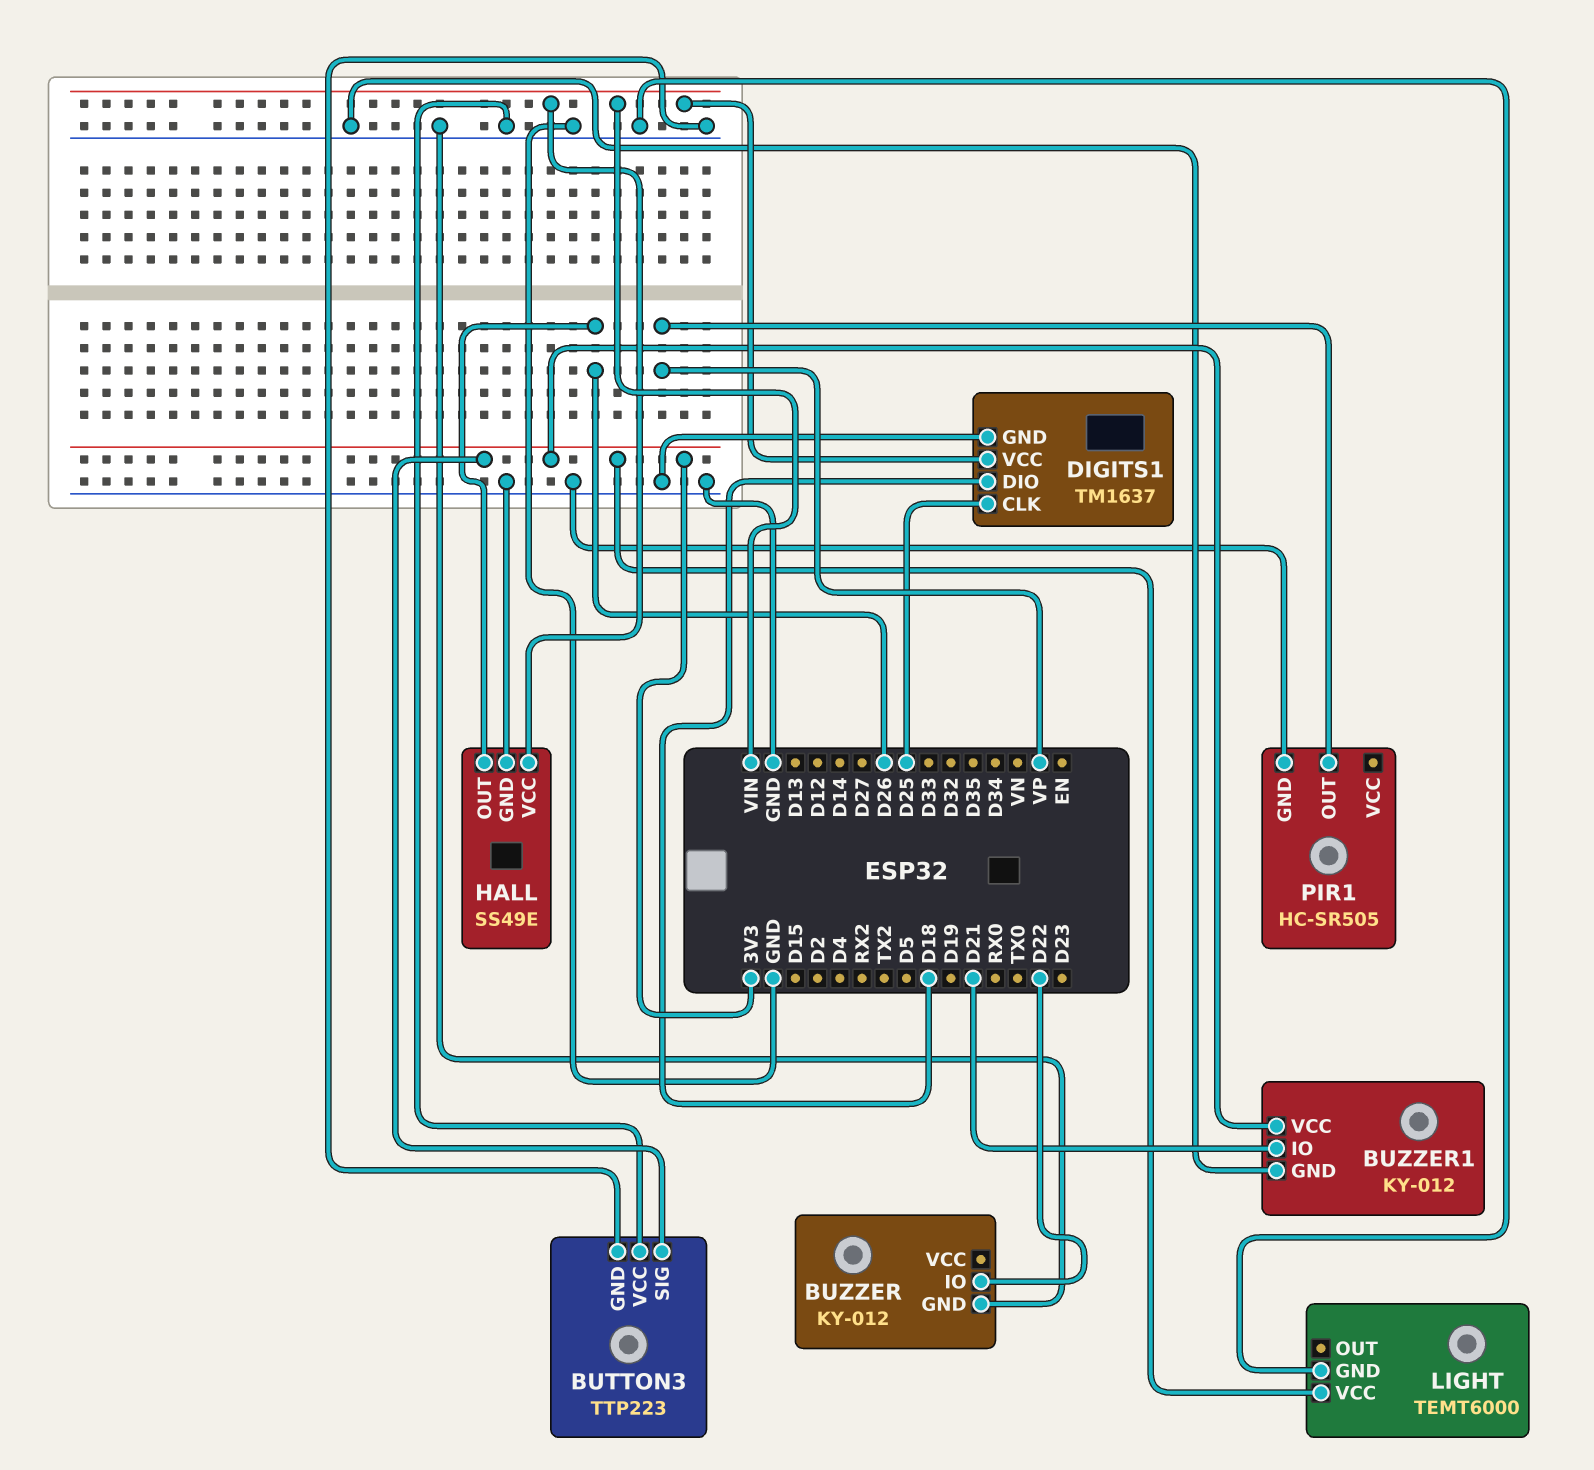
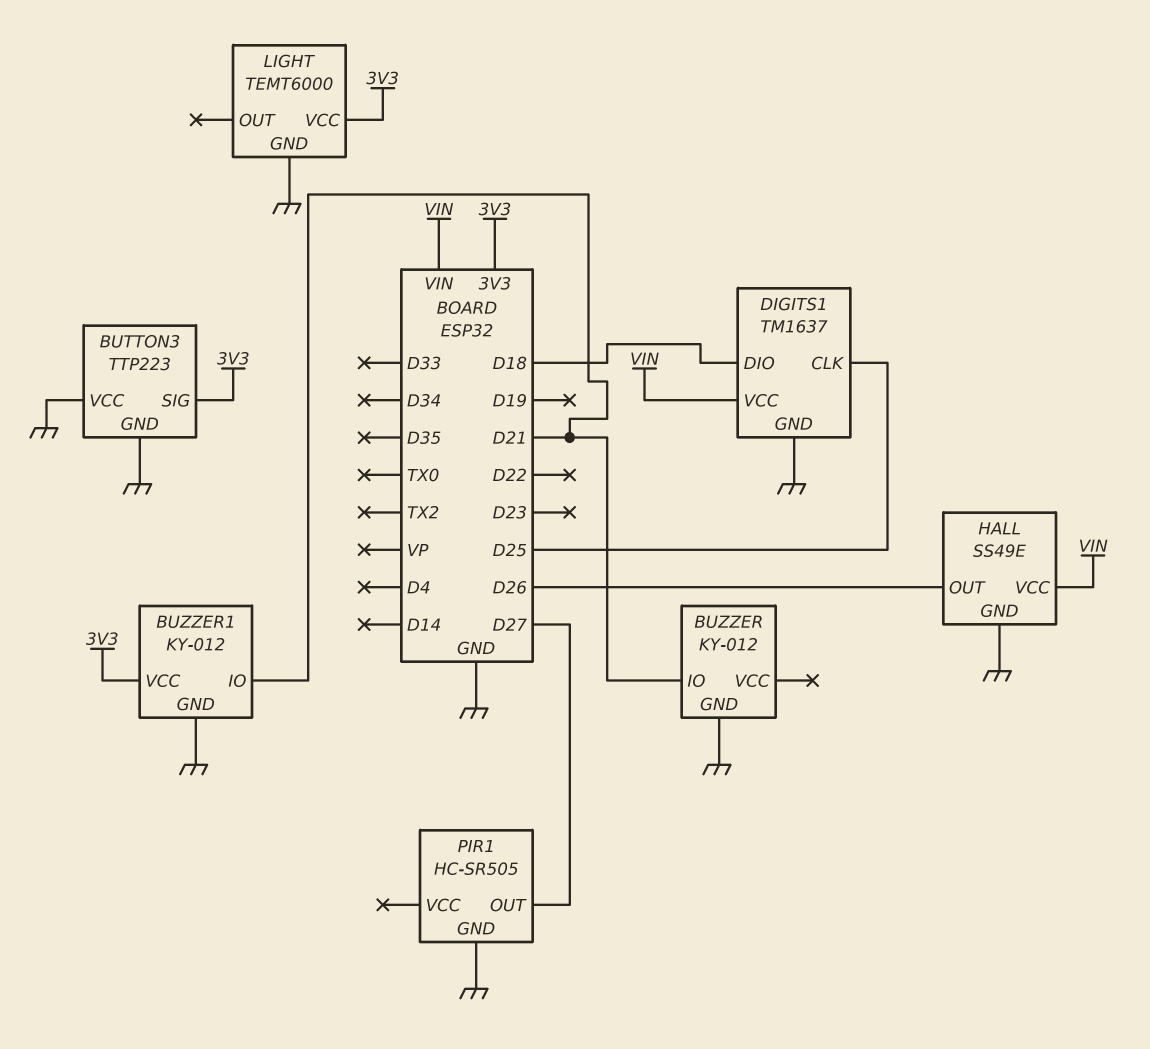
BUZZER pin IO: D22 -> D21
PIR1 pin OUT: VP -> D27

